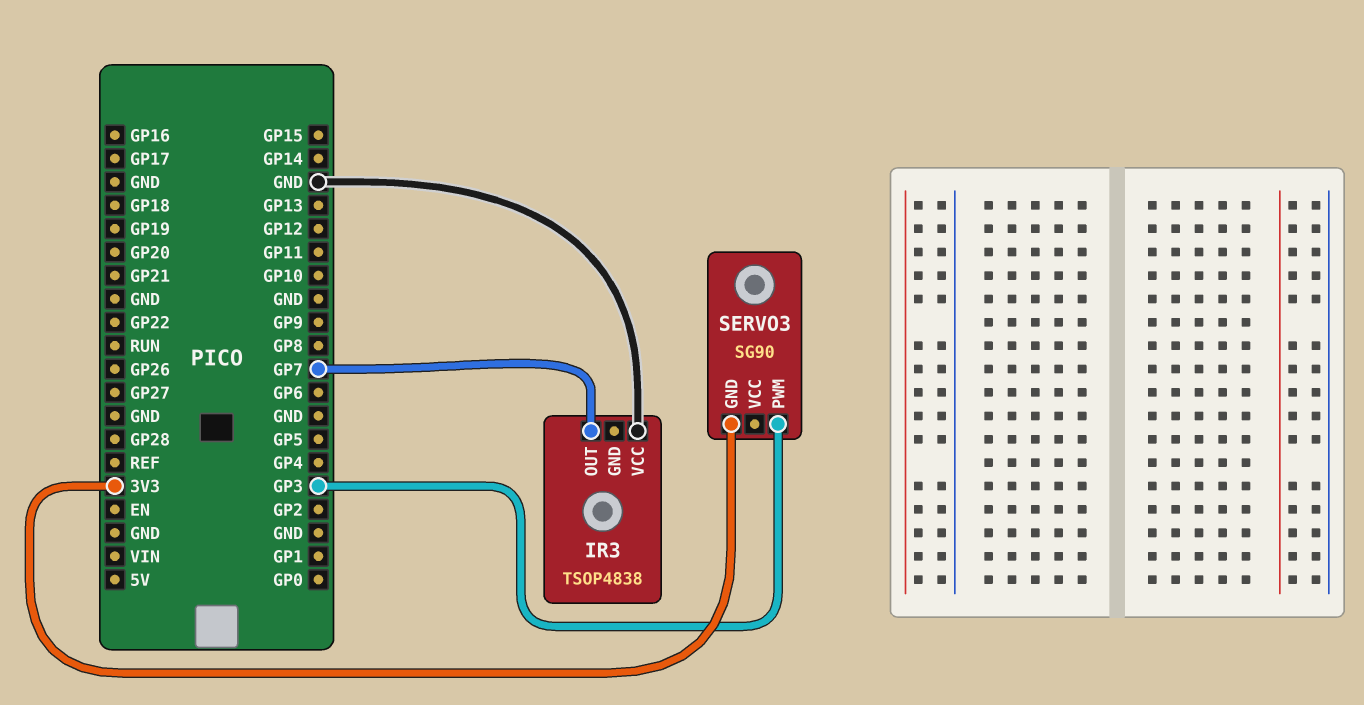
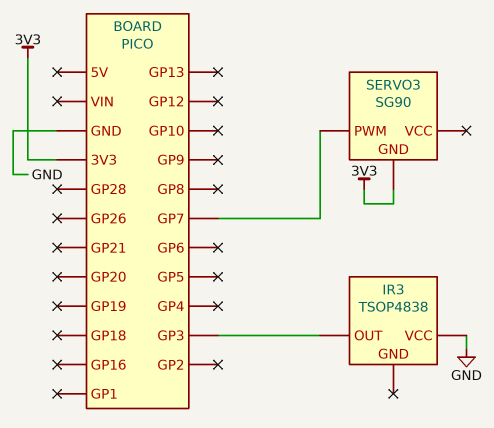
IR3 pin OUT: GP7 -> GP3
SERVO3 pin PWM: GP3 -> GP7

